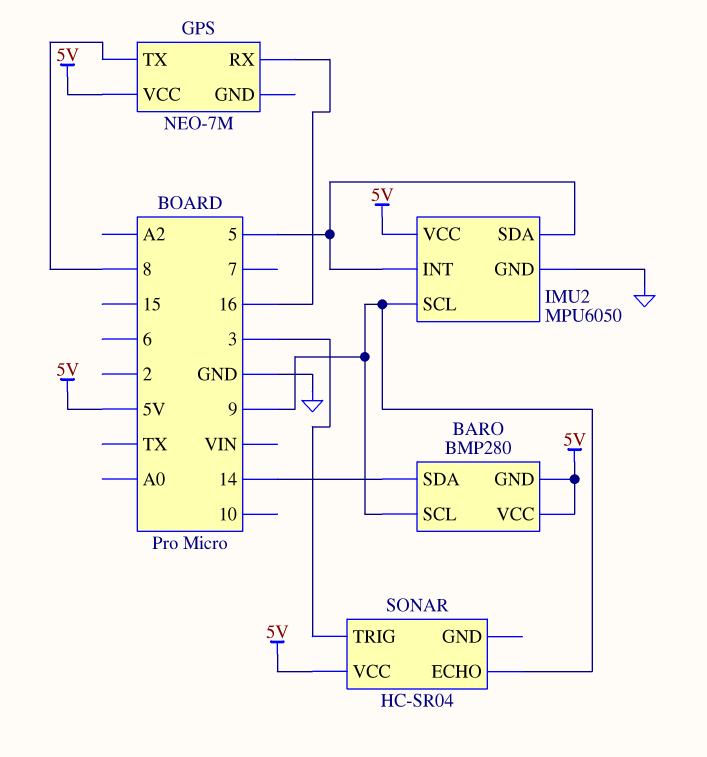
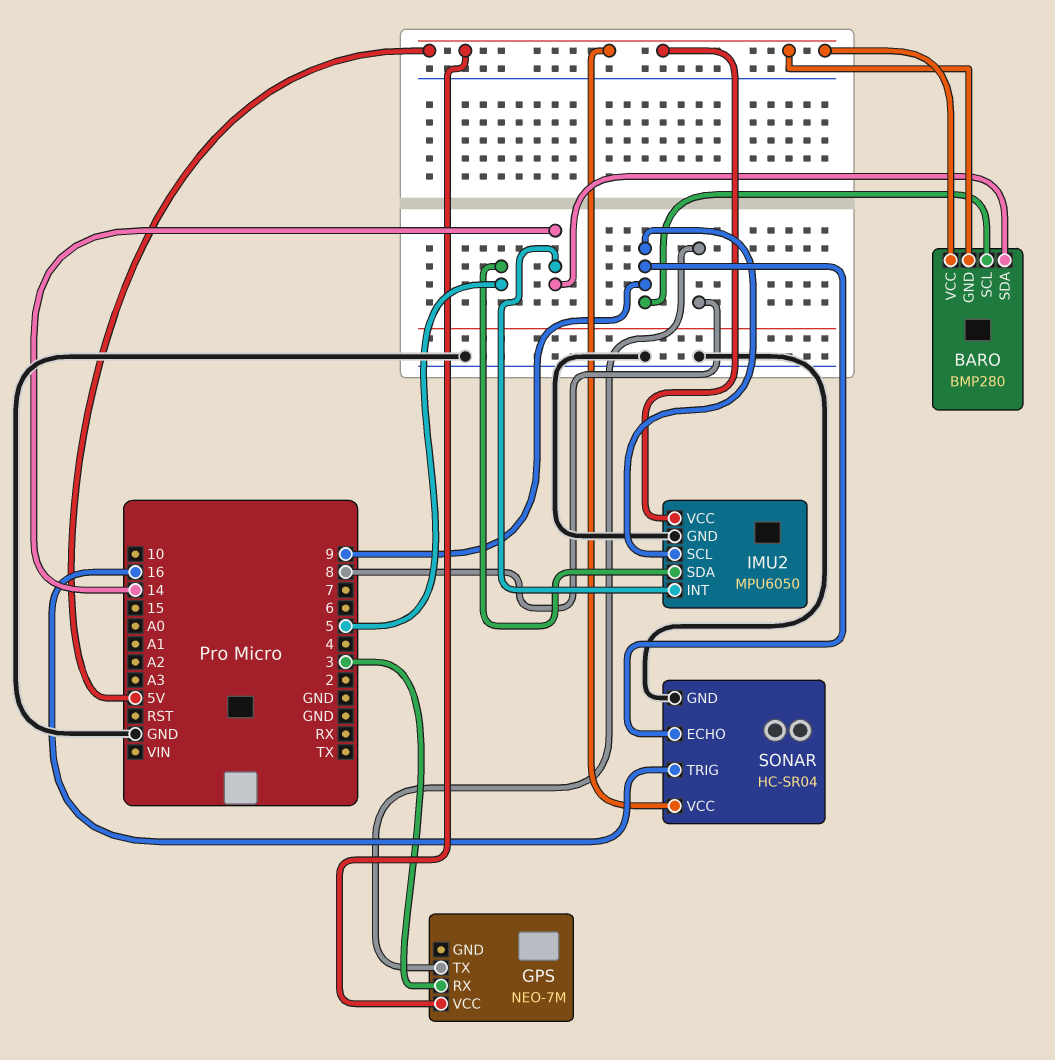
GPS pin RX: 16 -> 3
IMU2 pin INT: 5 -> 14
SONAR pin GND: none -> GND
SONAR pin TRIG: 3 -> 16

